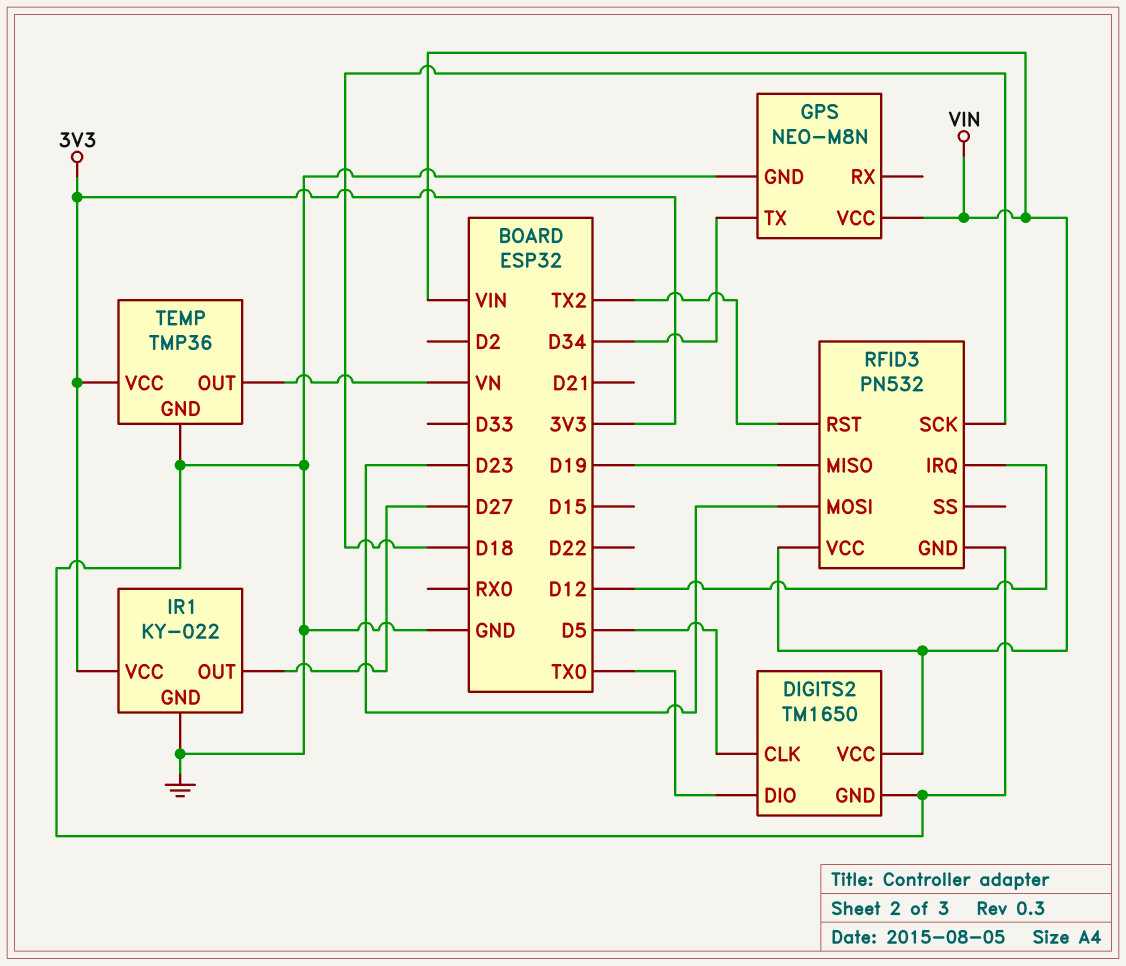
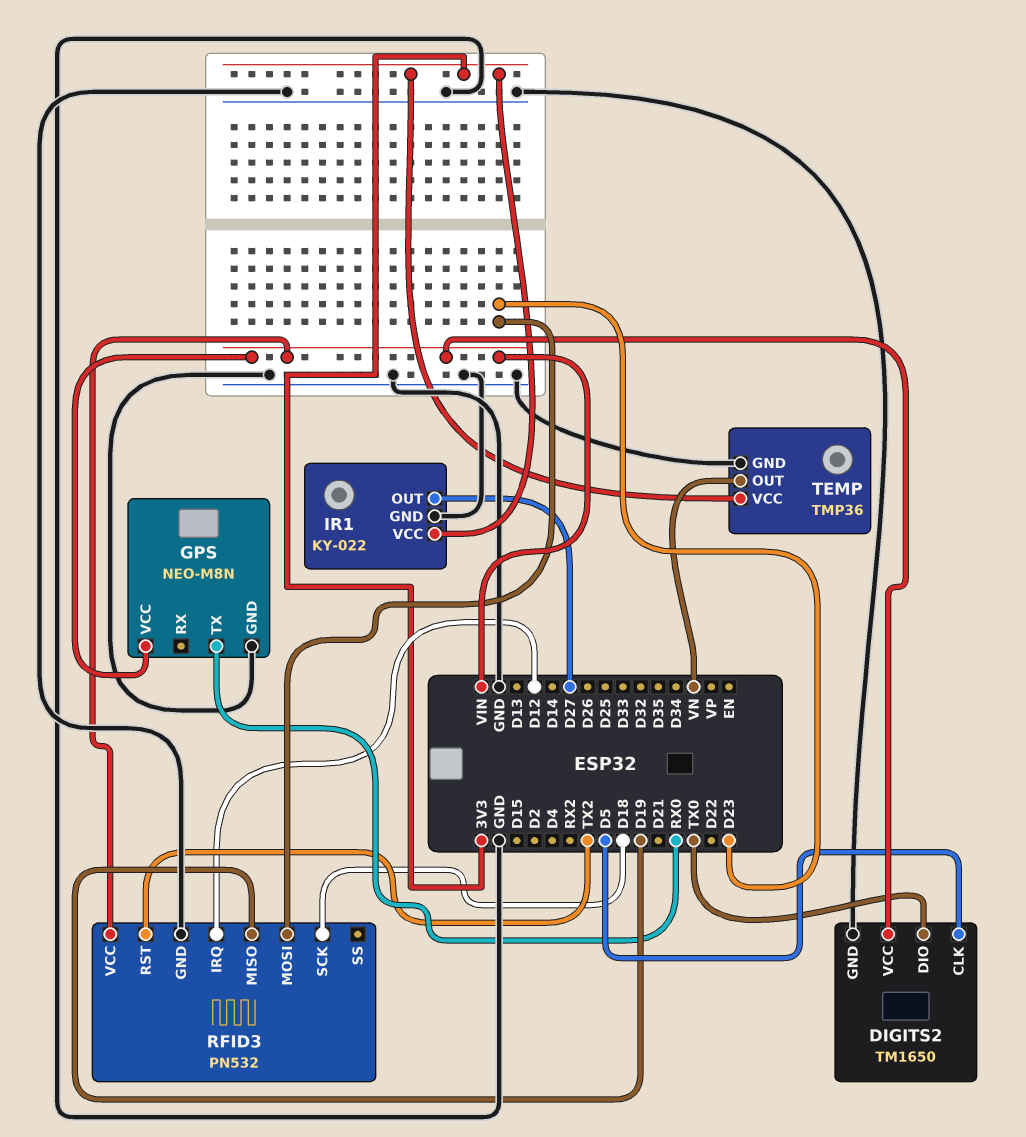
GPS pin TX: D34 -> RX0

